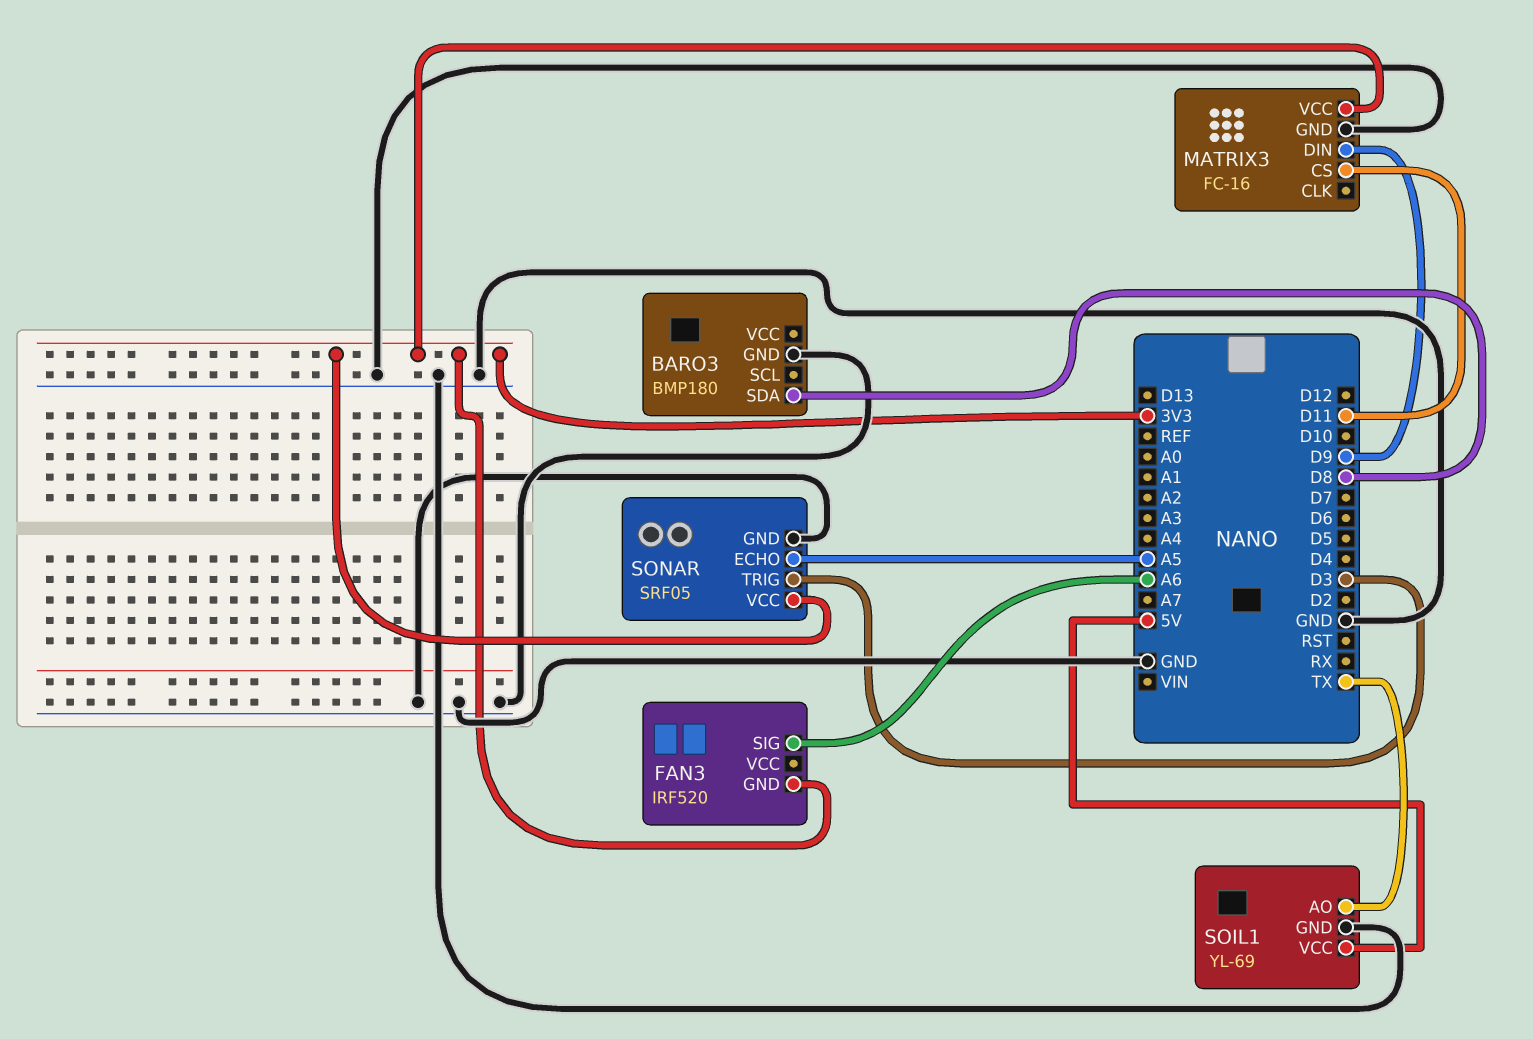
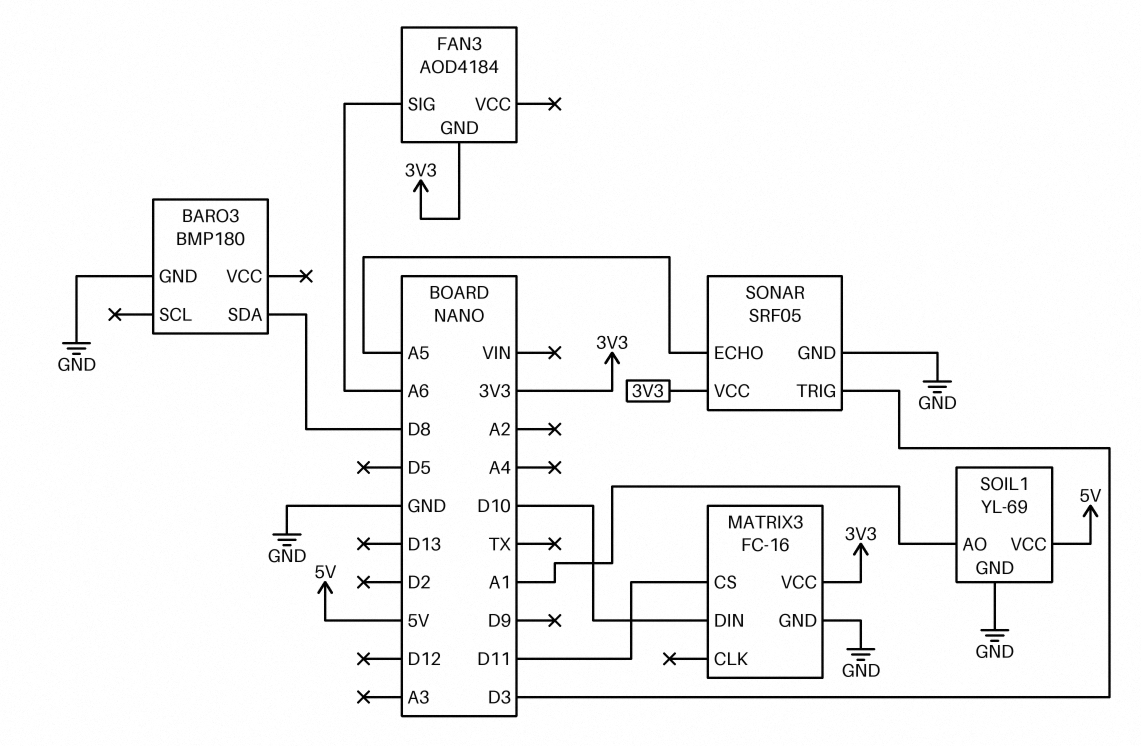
FAN3: IRF520 -> AOD4184
MATRIX3 pin DIN: D9 -> D10
SOIL1 pin AO: TX -> A1

